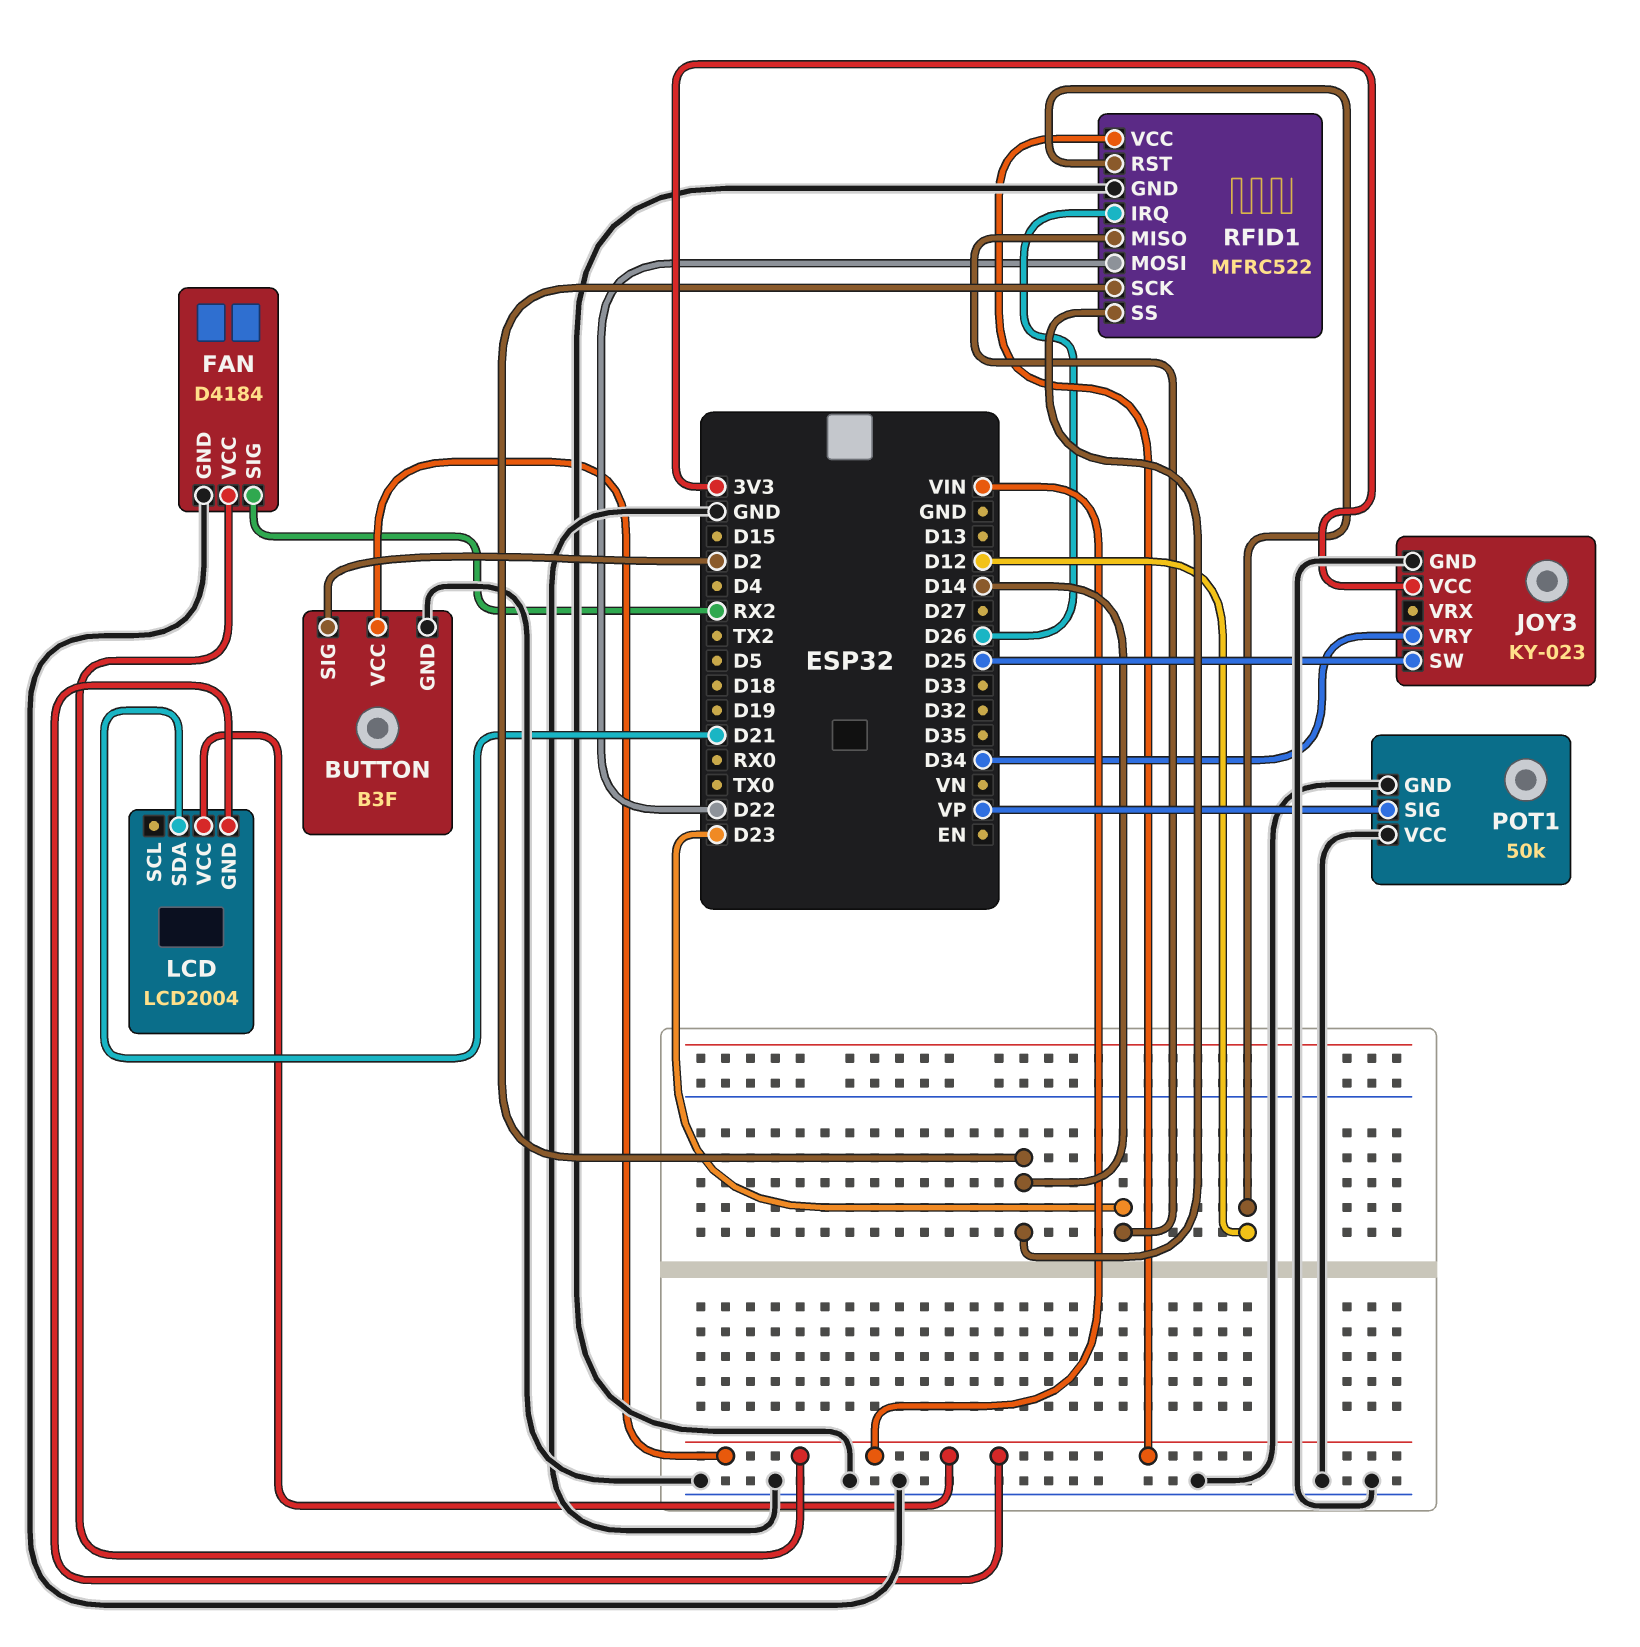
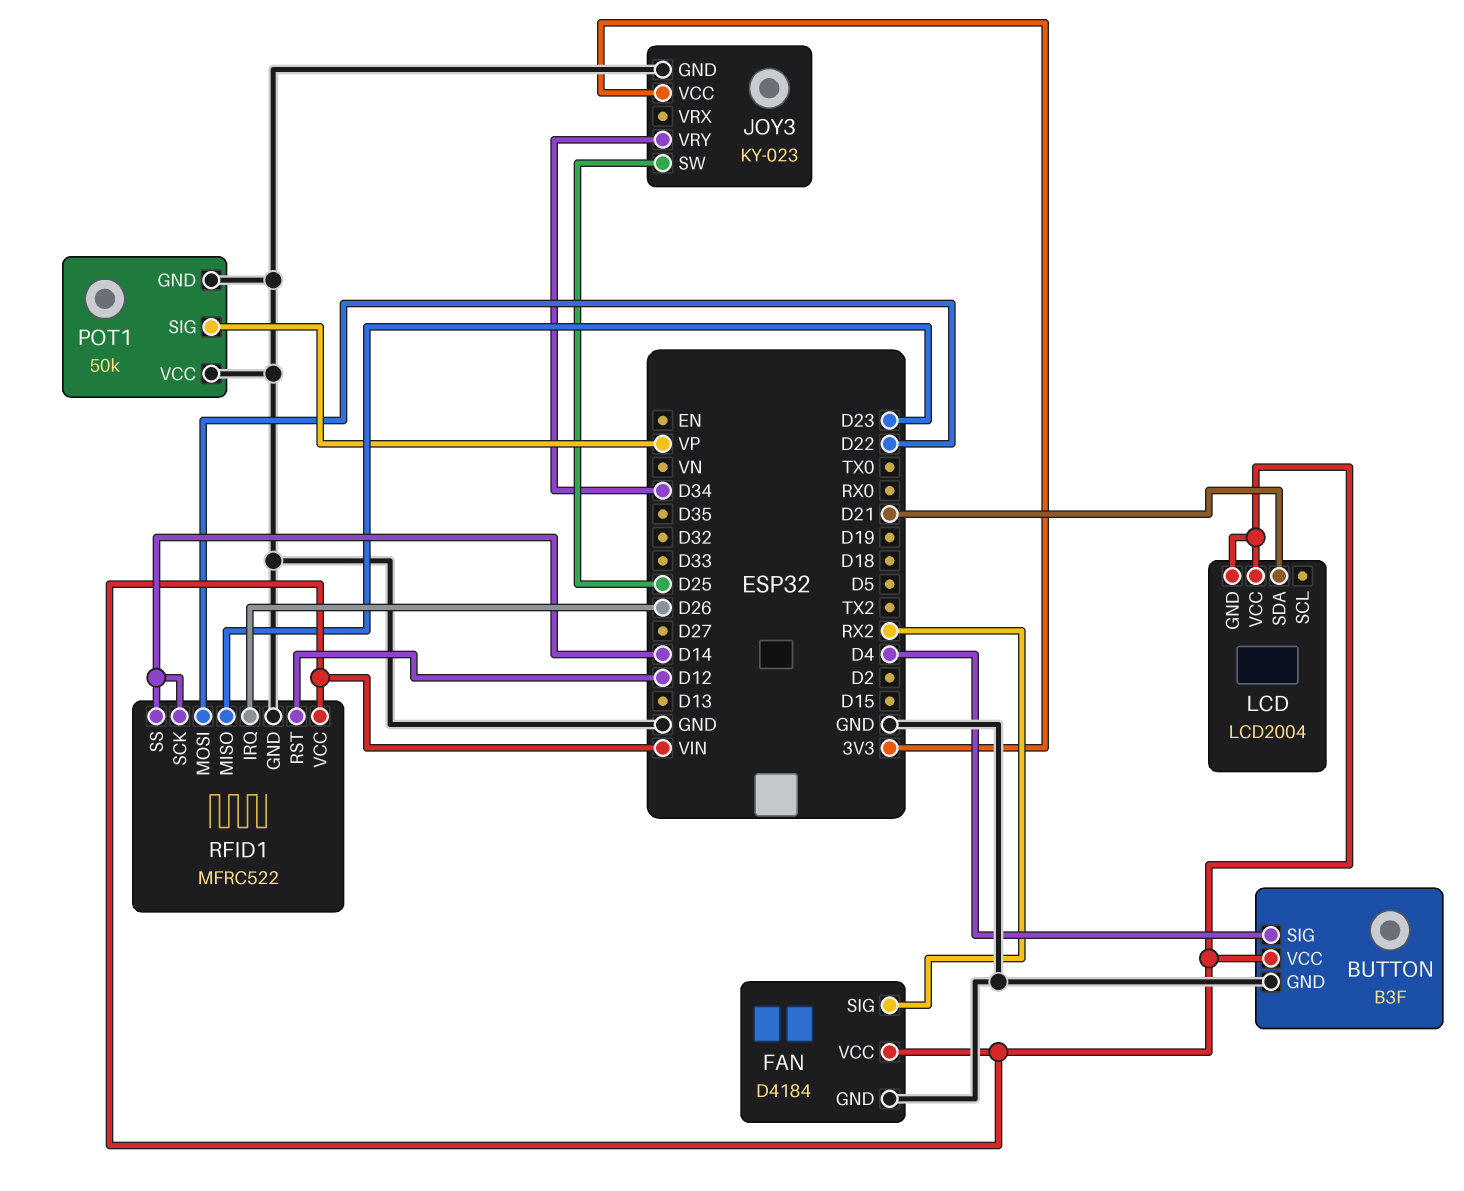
BUTTON pin SIG: D2 -> D4

